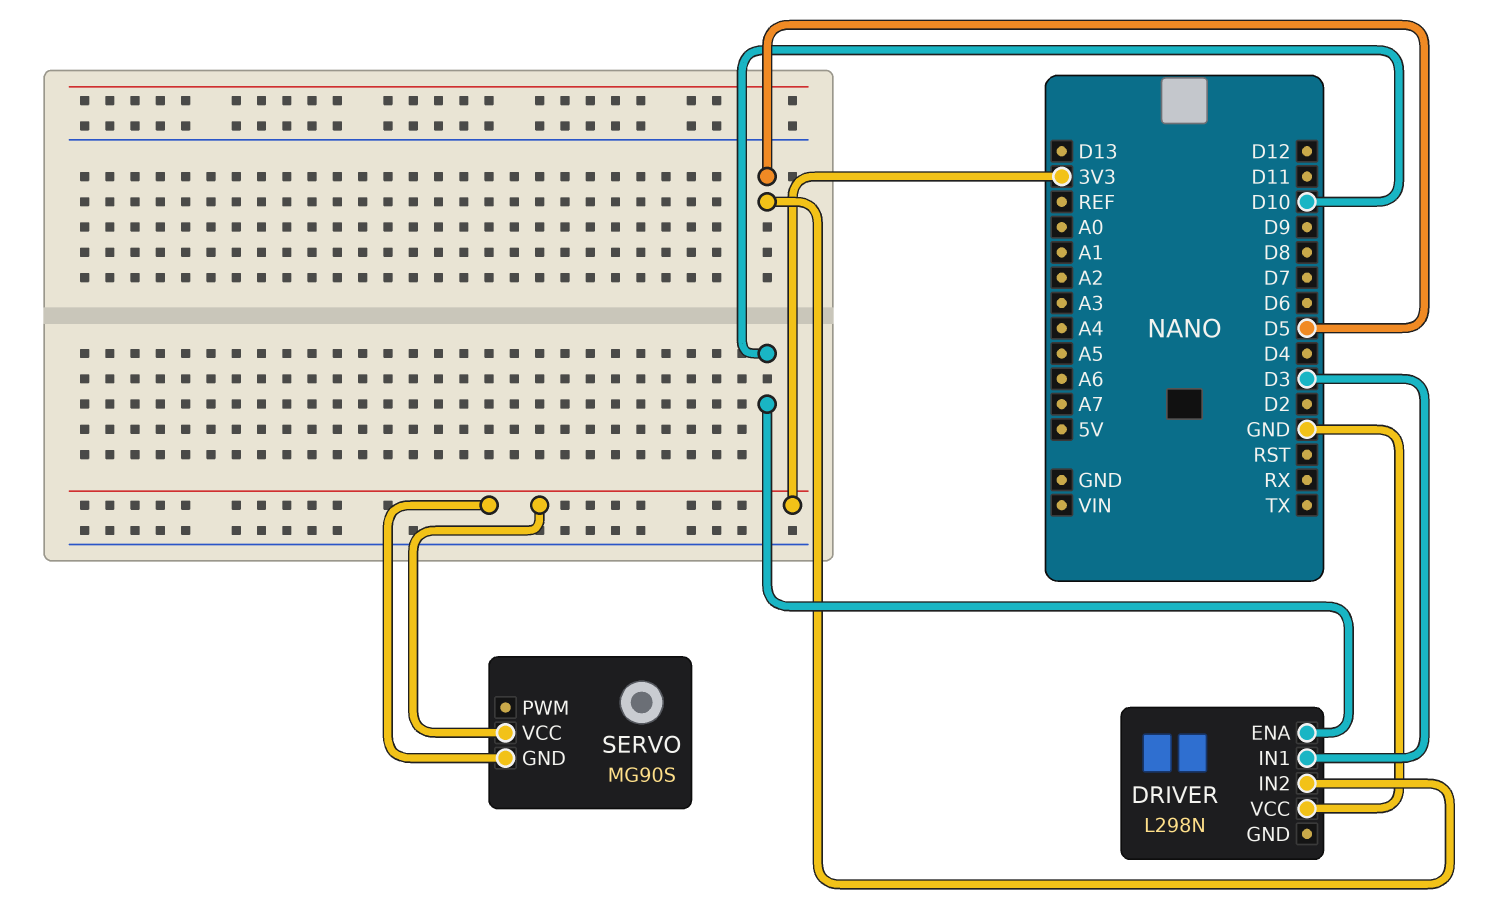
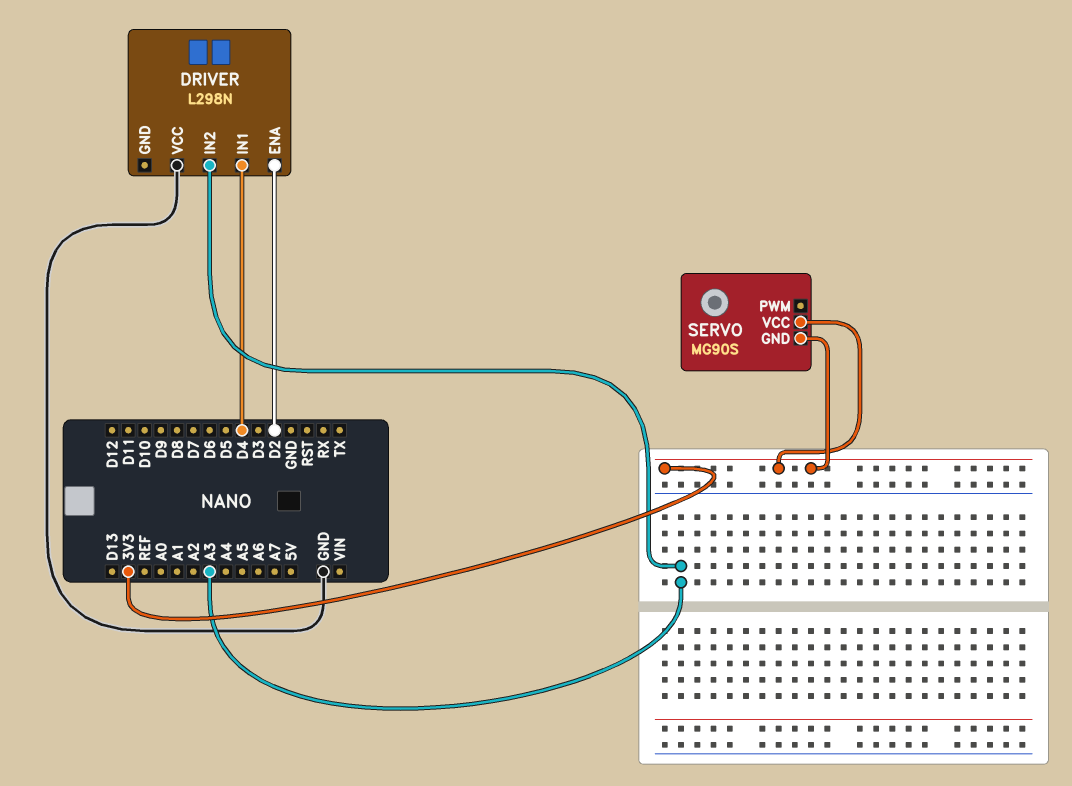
DRIVER pin ENA: D10 -> D2
DRIVER pin IN1: D3 -> D4
DRIVER pin IN2: D5 -> A3

